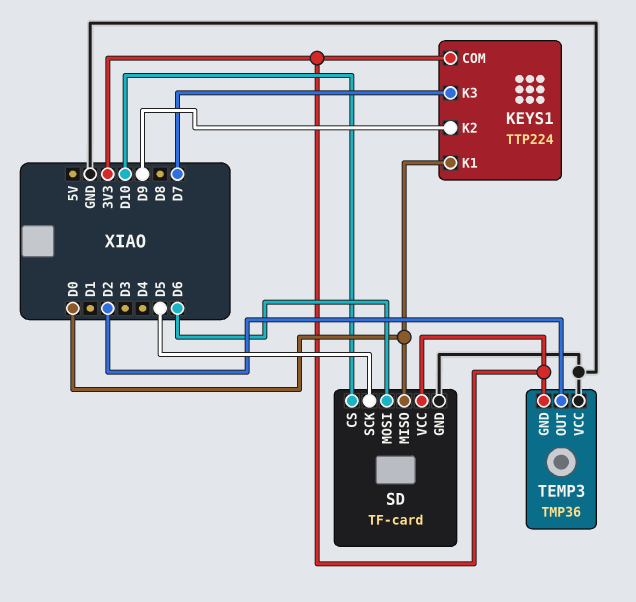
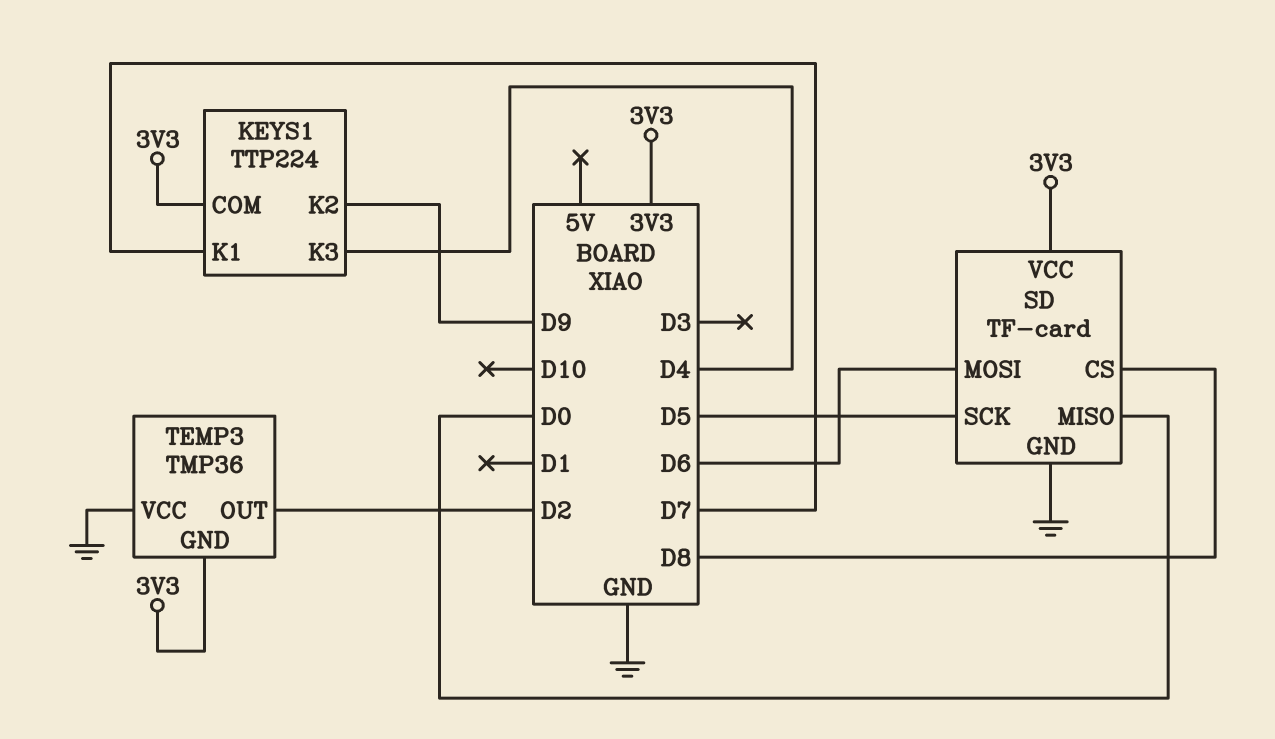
KEYS1 pin K1: D0 -> D7
KEYS1 pin K3: D7 -> D4
SD pin CS: D10 -> D8

